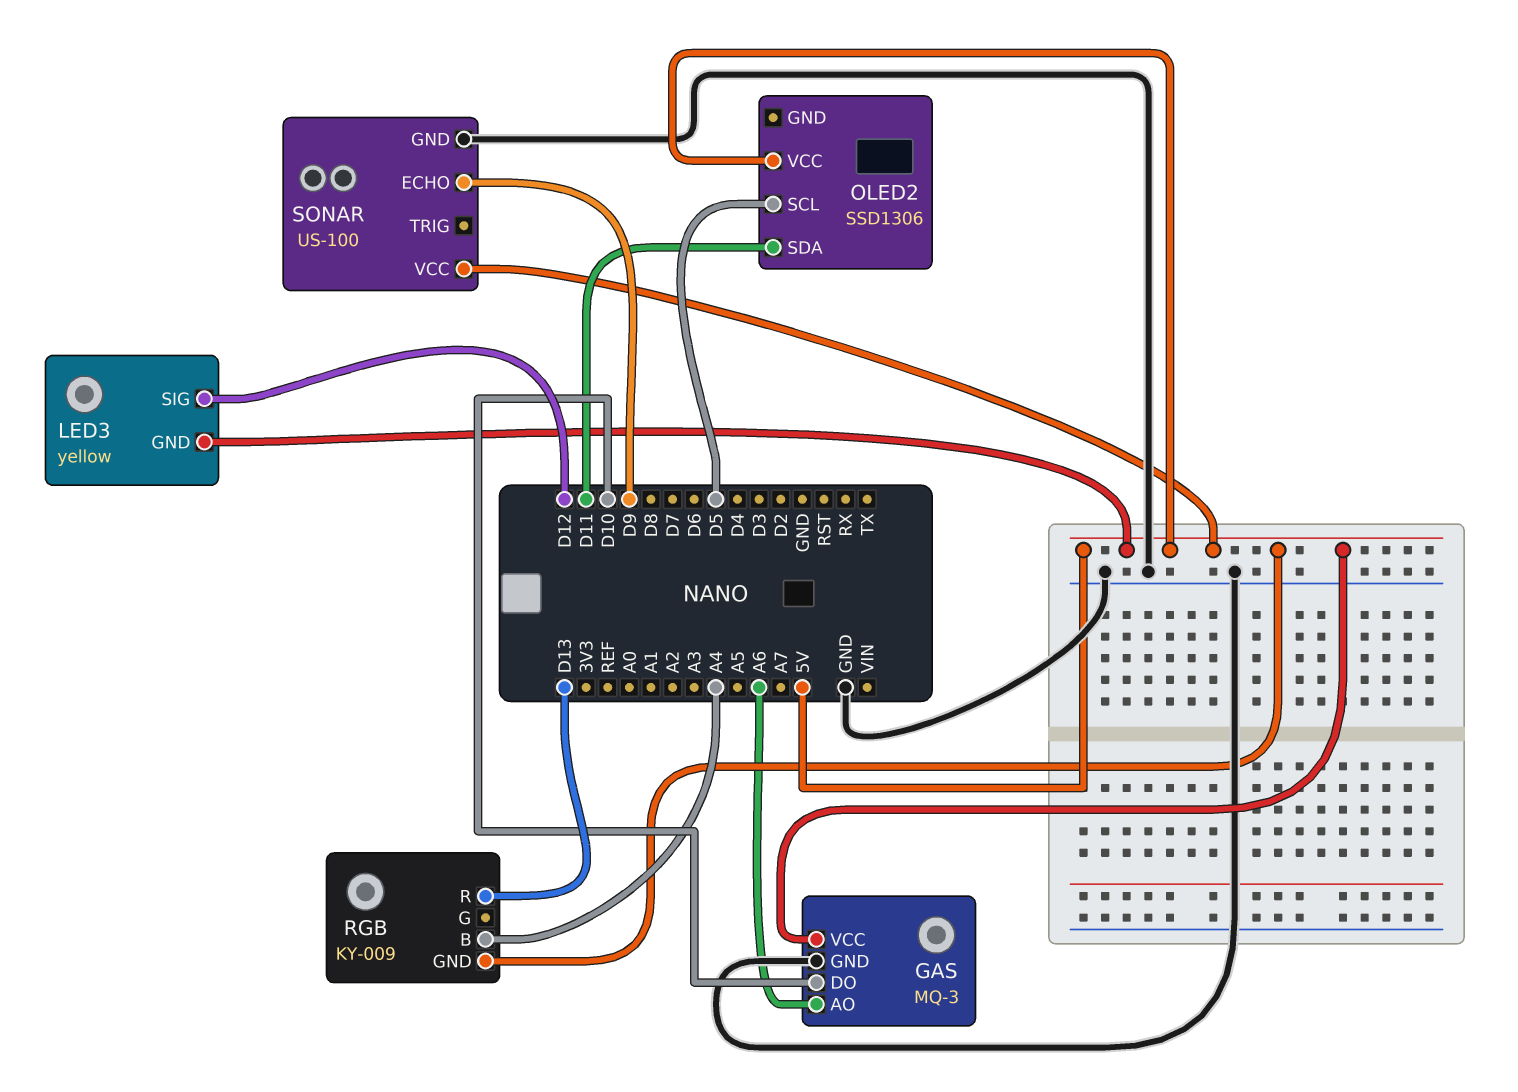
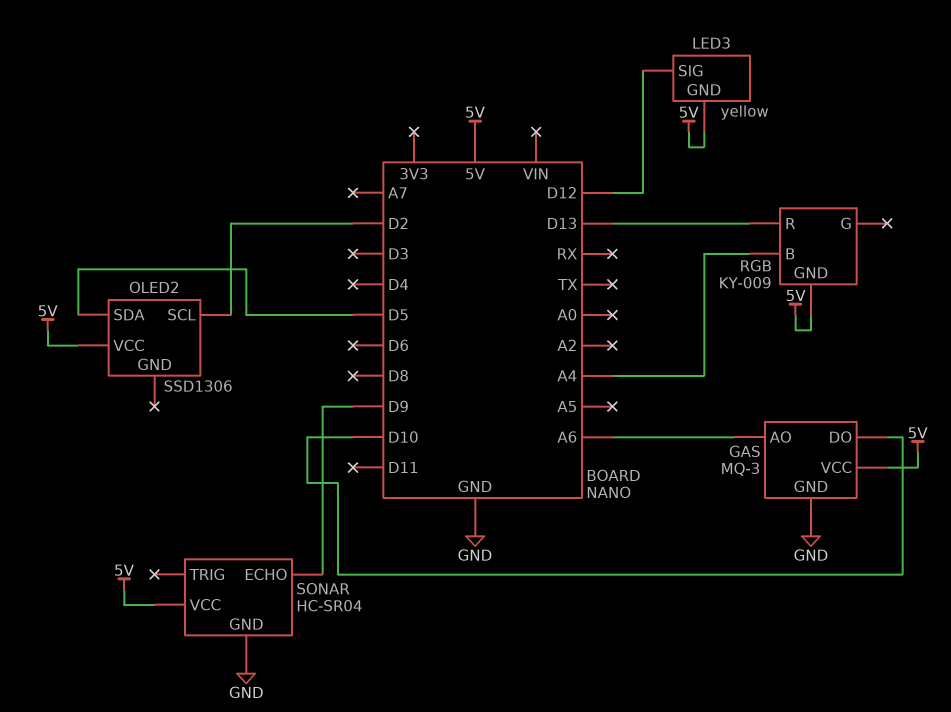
OLED2 pin SCL: D5 -> D2
OLED2 pin SDA: D11 -> D5
SONAR: US-100 -> HC-SR04

